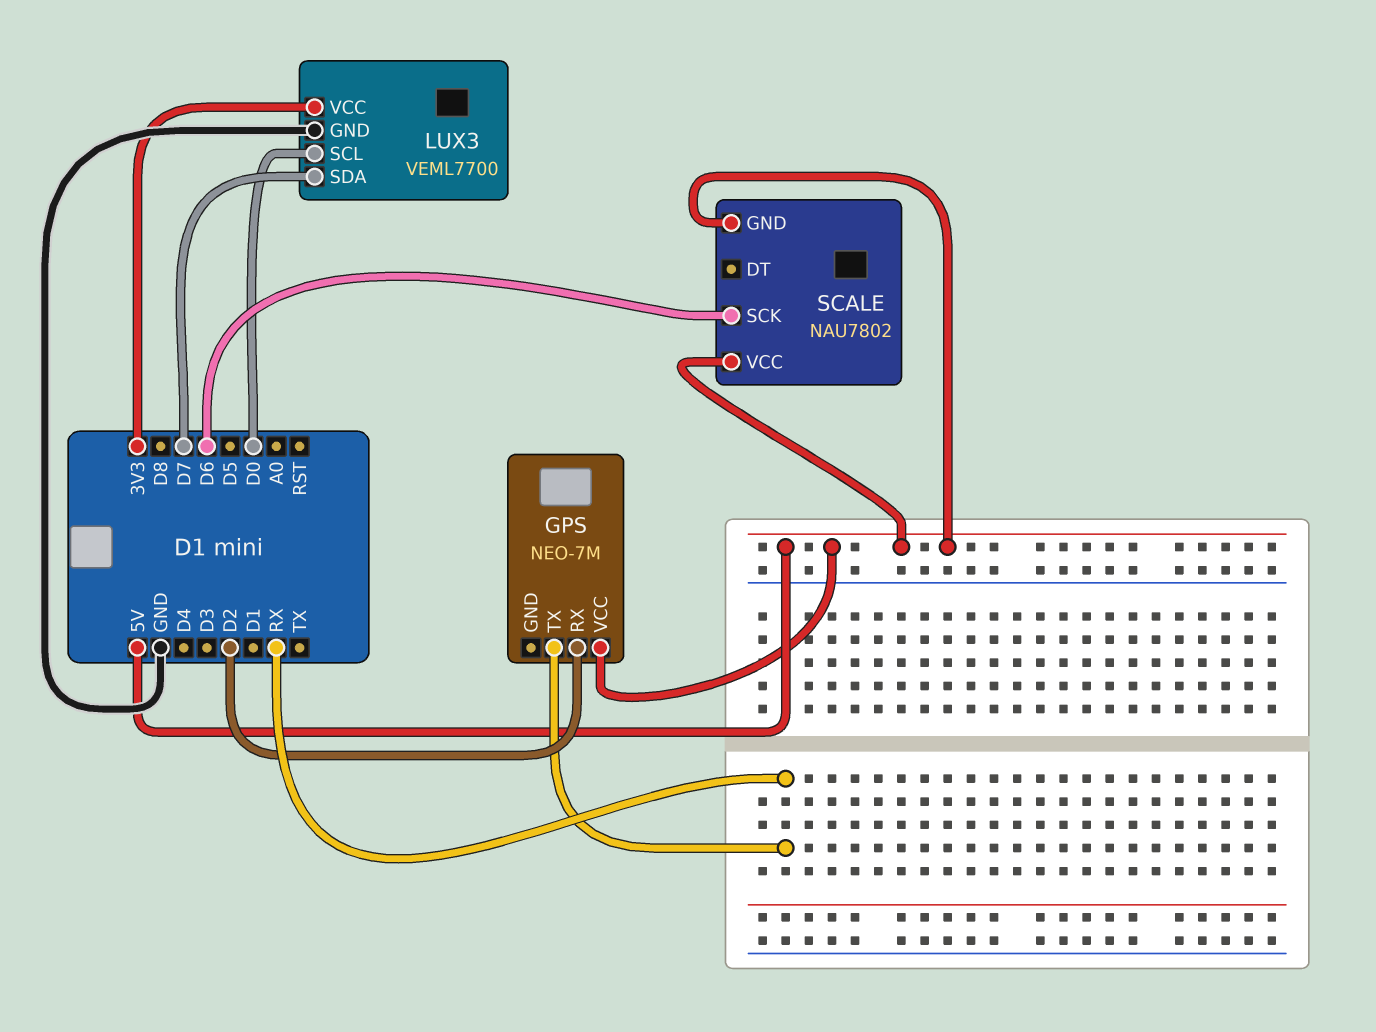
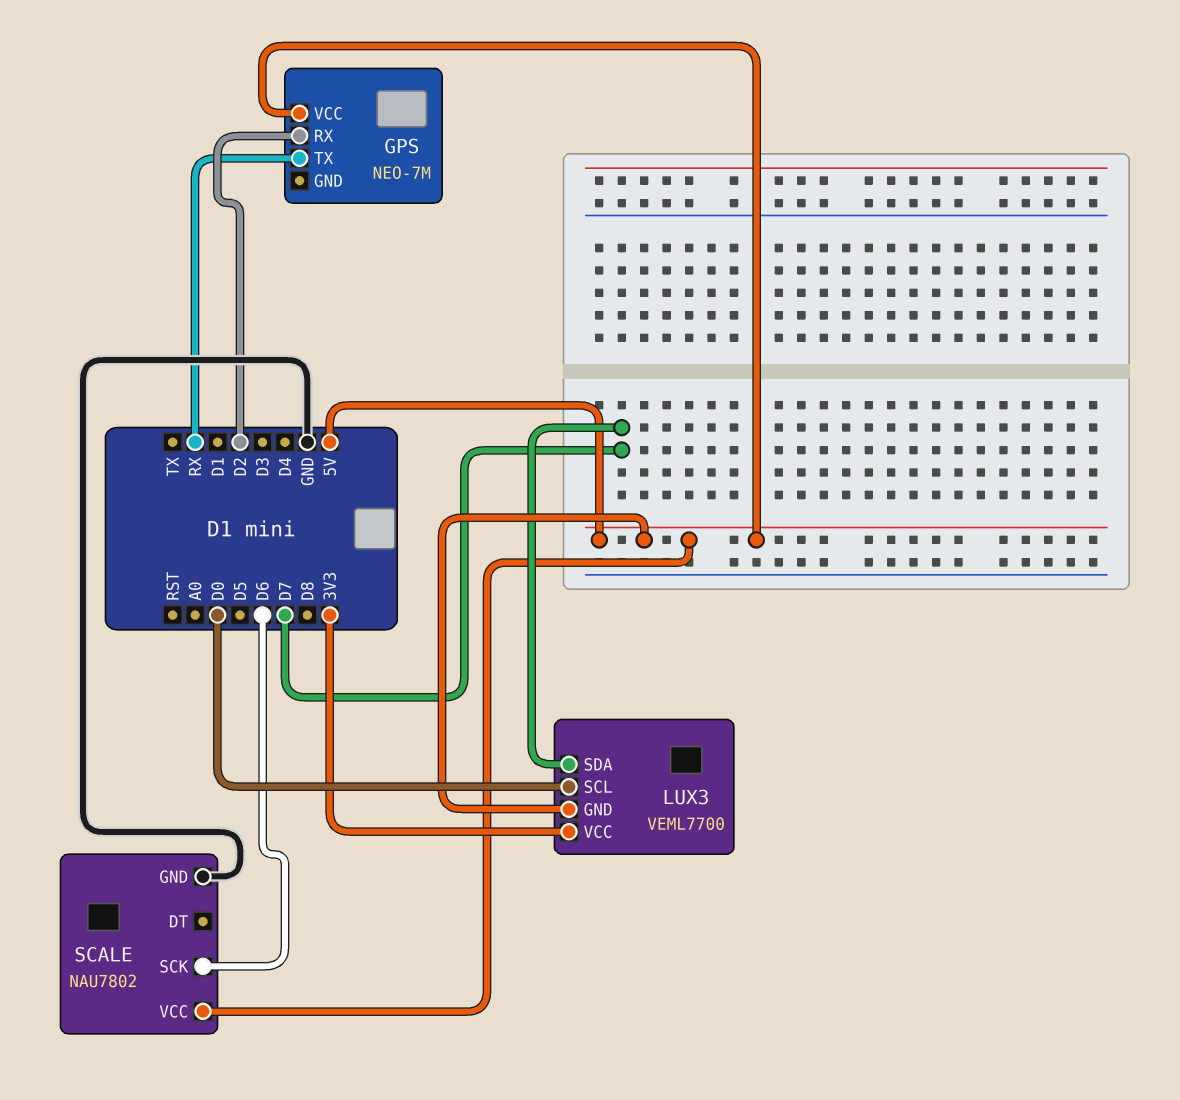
LUX3 pin GND: GND -> 5V
SCALE pin GND: 5V -> GND

